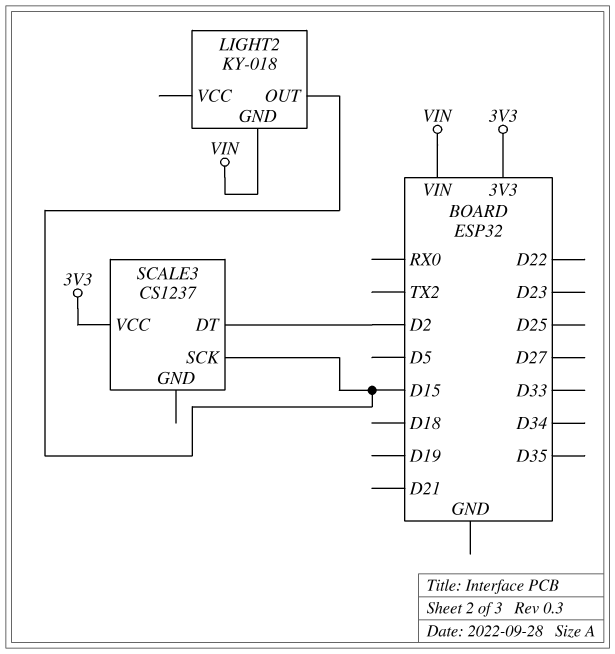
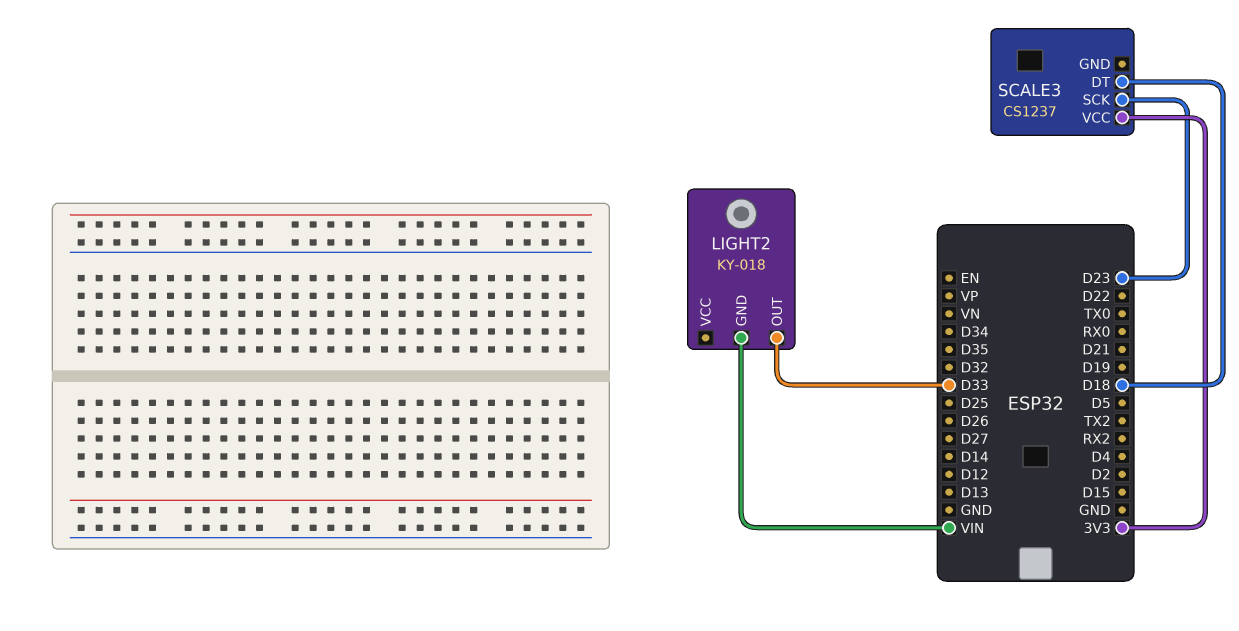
LIGHT2 pin OUT: D15 -> D33
SCALE3 pin DT: D2 -> D18
SCALE3 pin SCK: D15 -> D23

